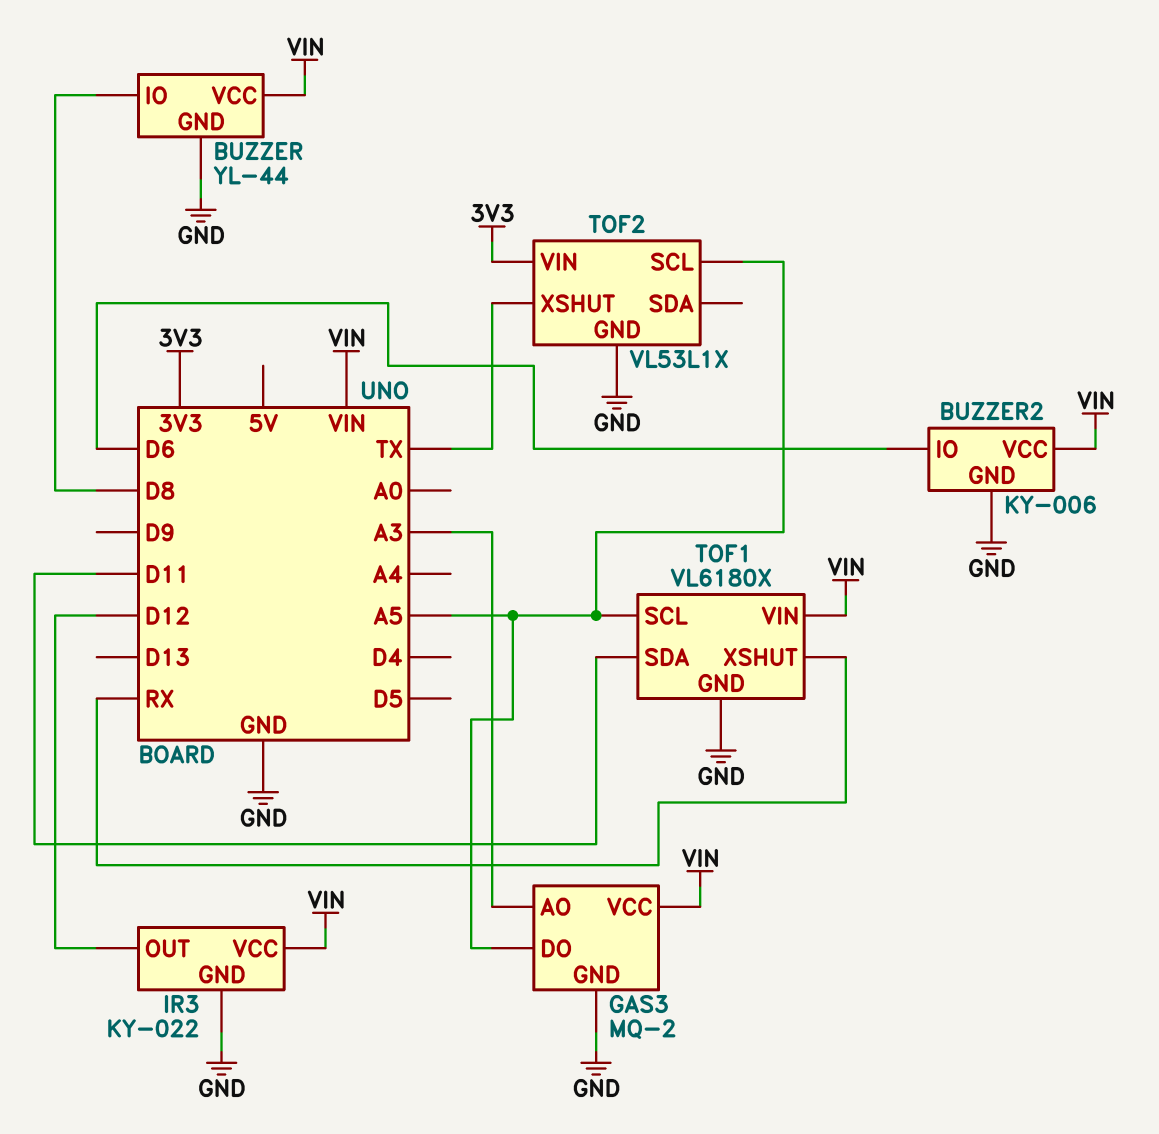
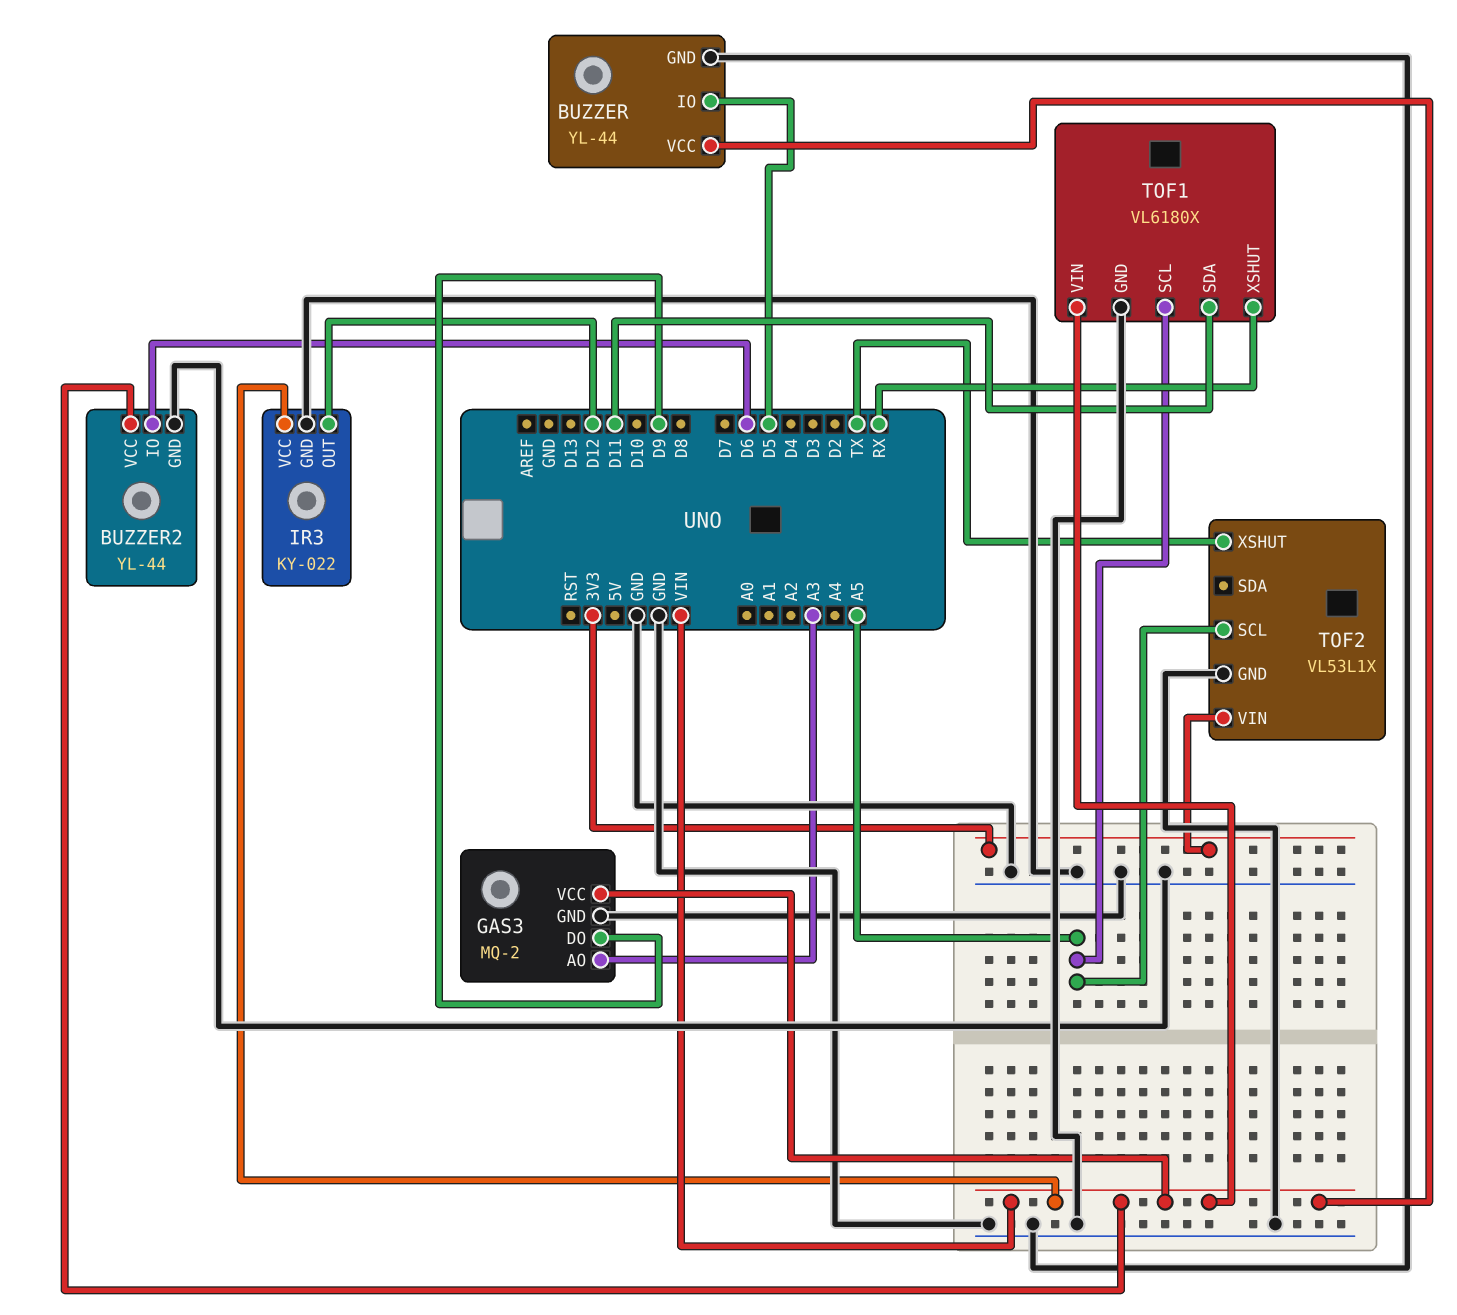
BUZZER pin IO: D8 -> D5
BUZZER2: KY-006 -> YL-44
GAS3 pin DO: A5 -> D9

